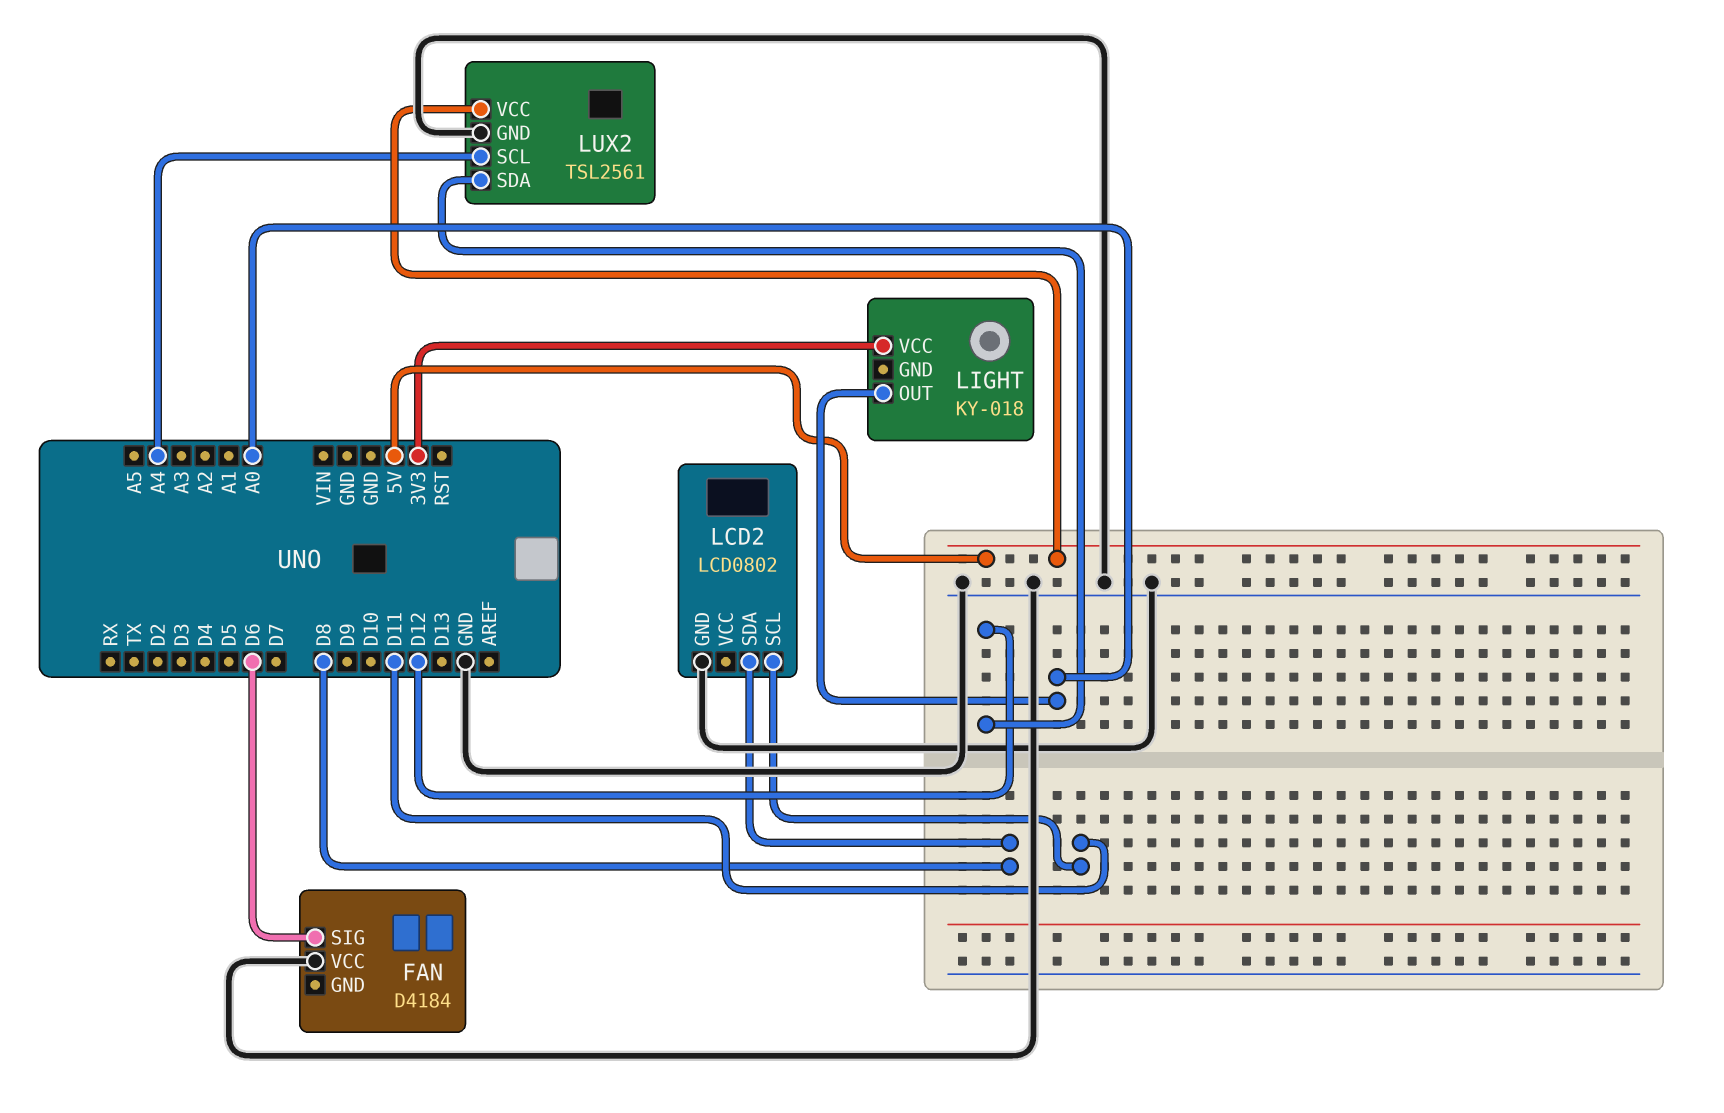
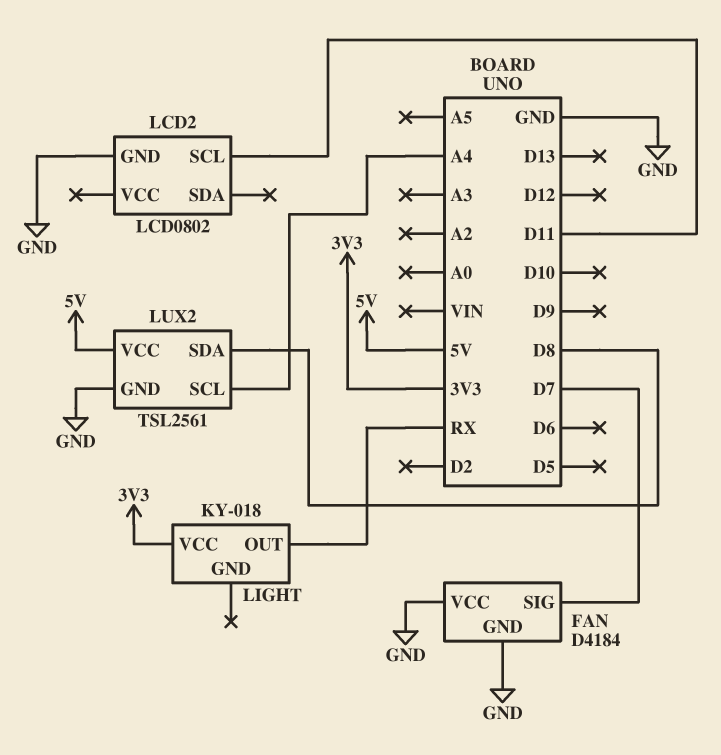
FAN pin GND: none -> GND
FAN pin SIG: D6 -> D7
LCD2 pin SDA: D8 -> none
LIGHT pin OUT: A0 -> RX
LUX2 pin SDA: D12 -> D8

